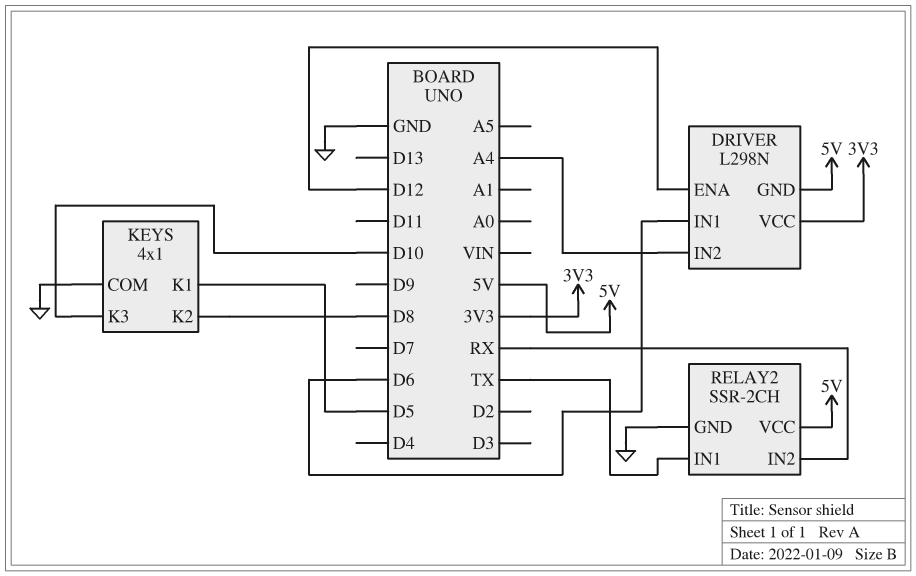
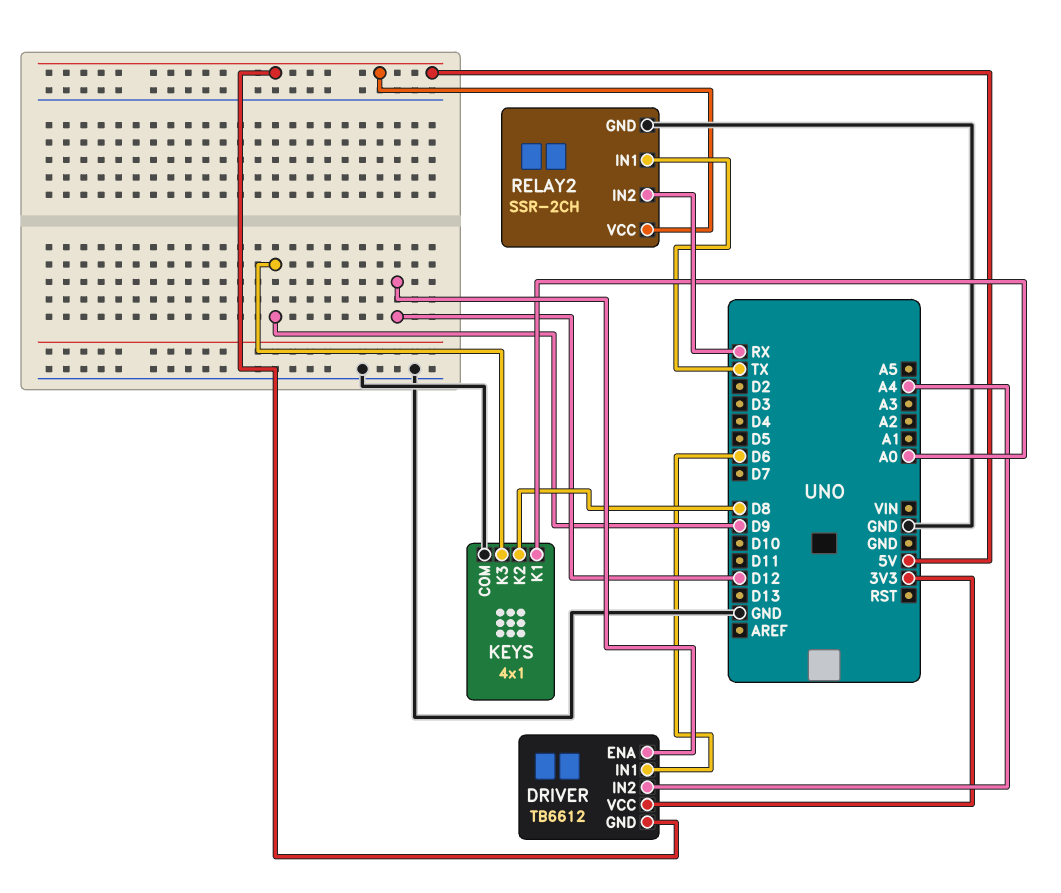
DRIVER: L298N -> TB6612
KEYS pin K1: D5 -> A0
KEYS pin K3: D10 -> D9

